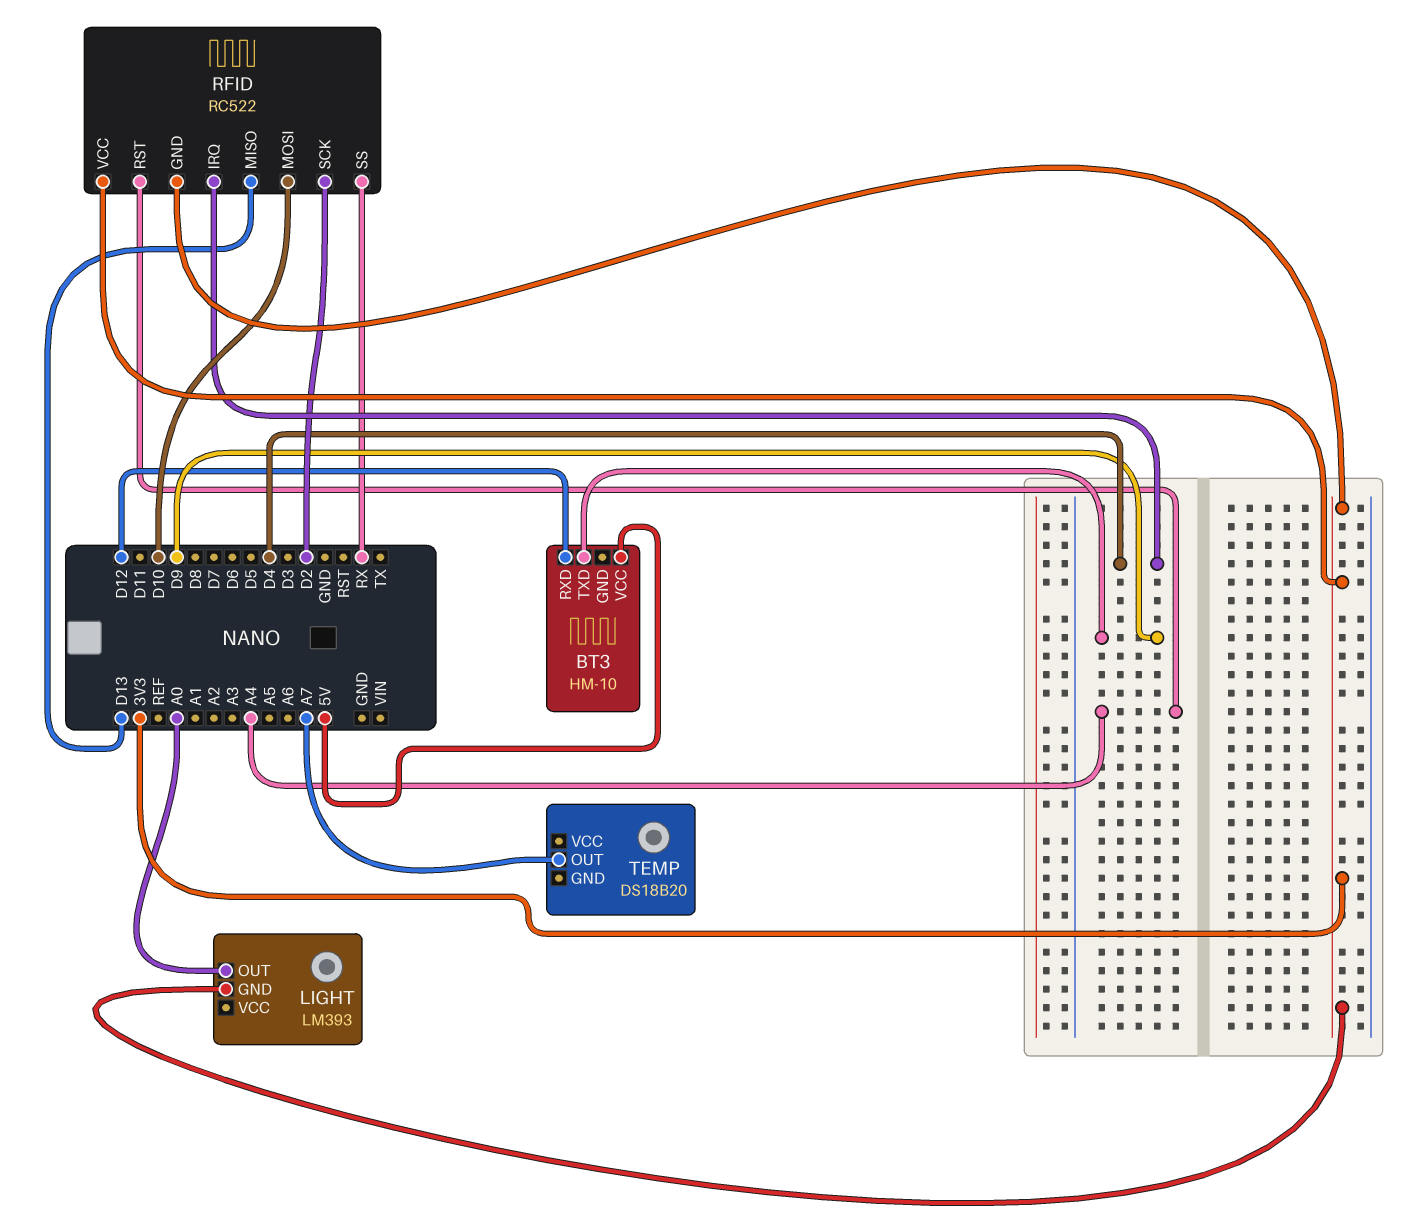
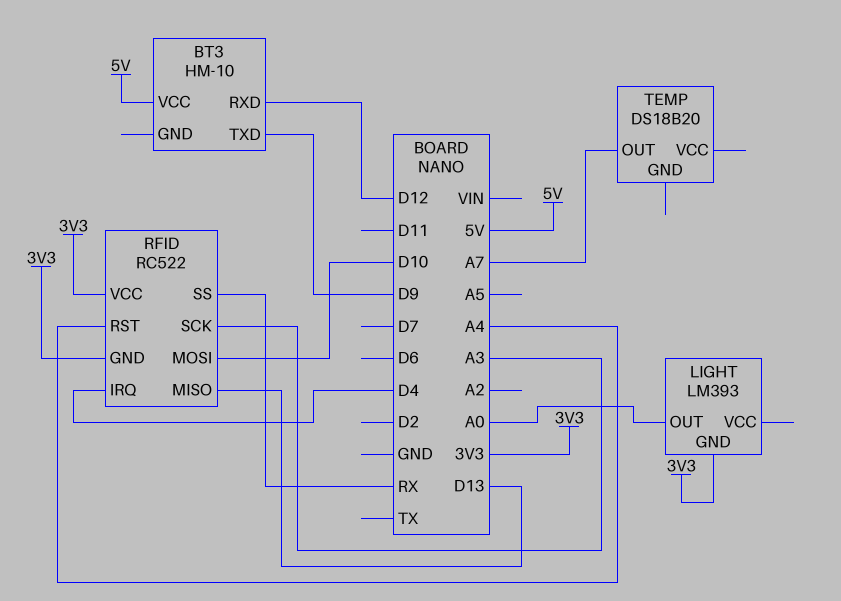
RFID pin SCK: D2 -> A3

